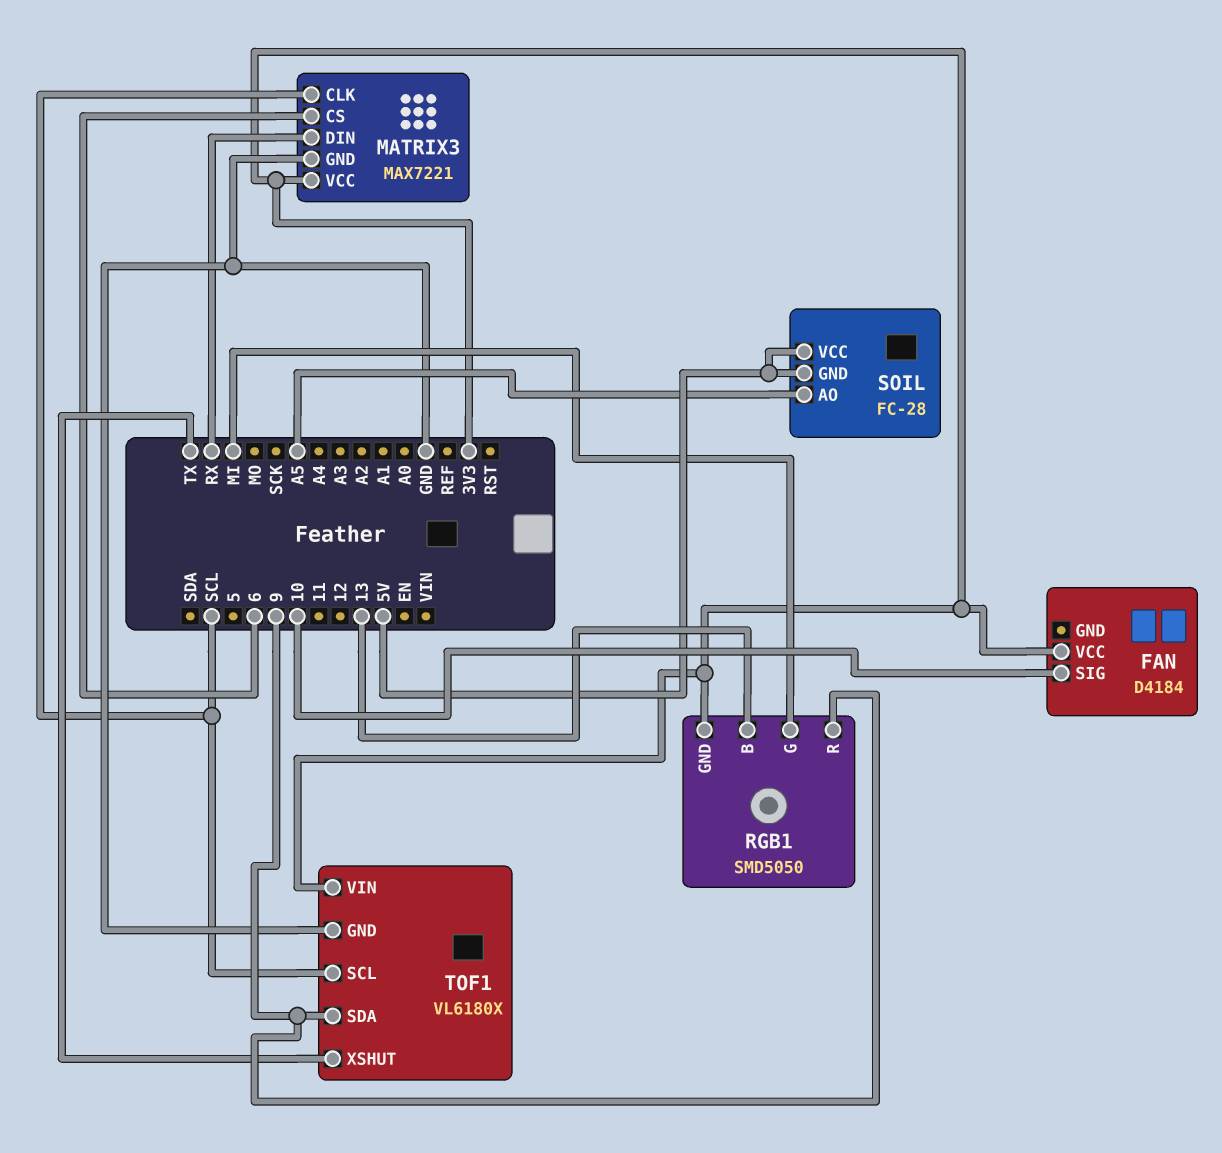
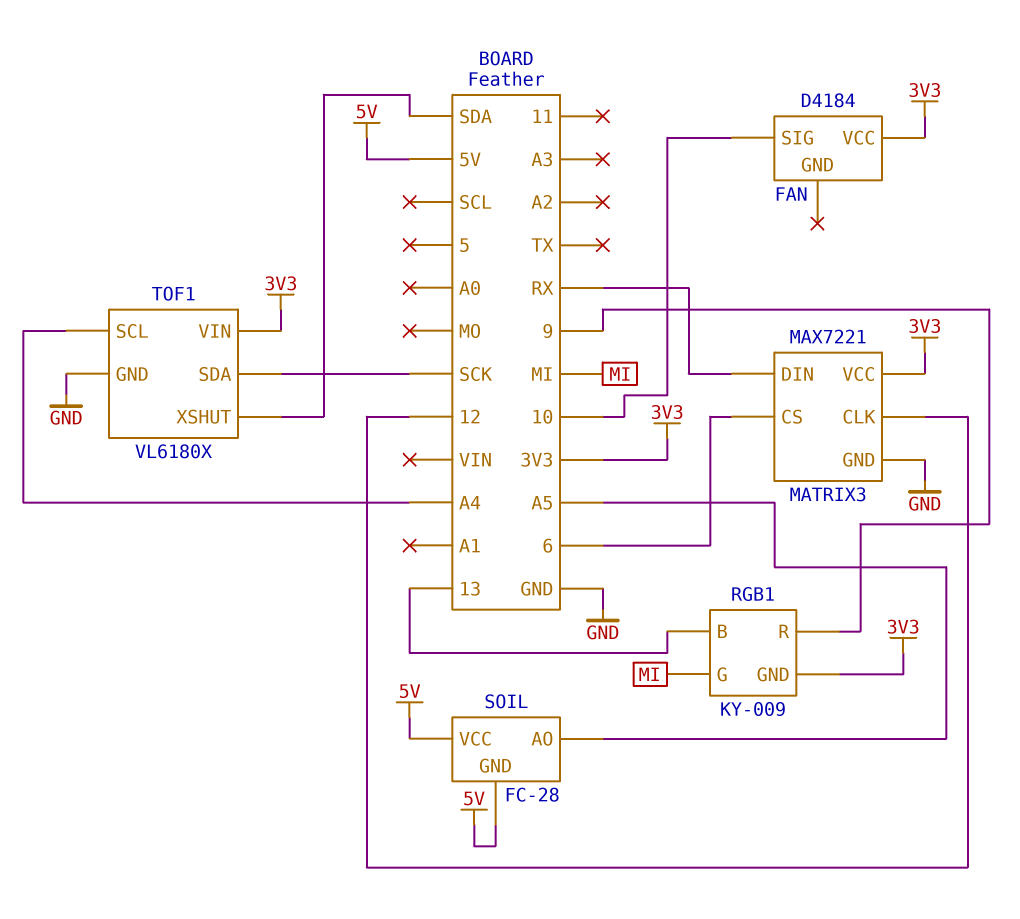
MATRIX3 pin CLK: SCL -> 12
RGB1: SMD5050 -> KY-009
TOF1 pin SCL: SCL -> A4
TOF1 pin SDA: 9 -> SCK
TOF1 pin XSHUT: TX -> SDA

